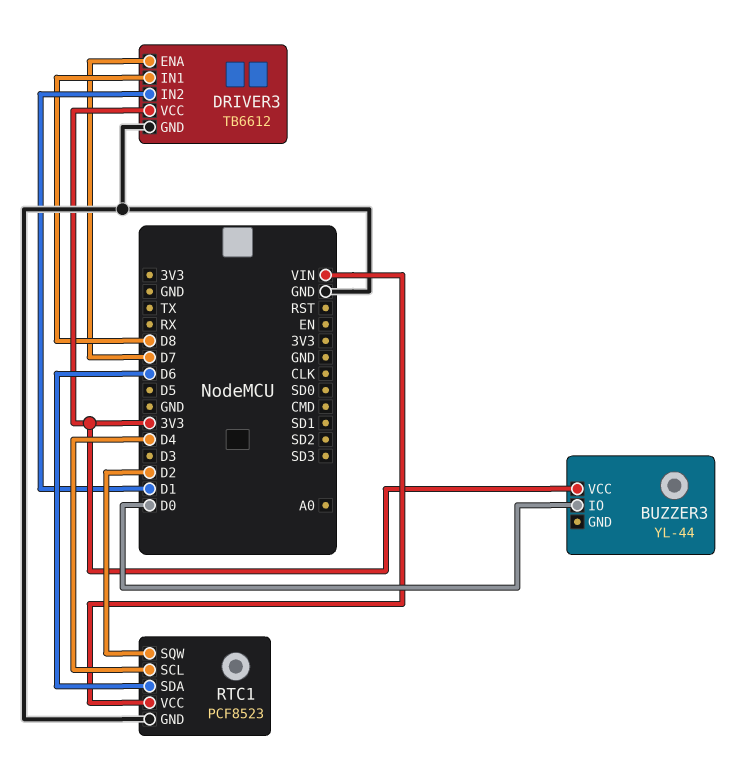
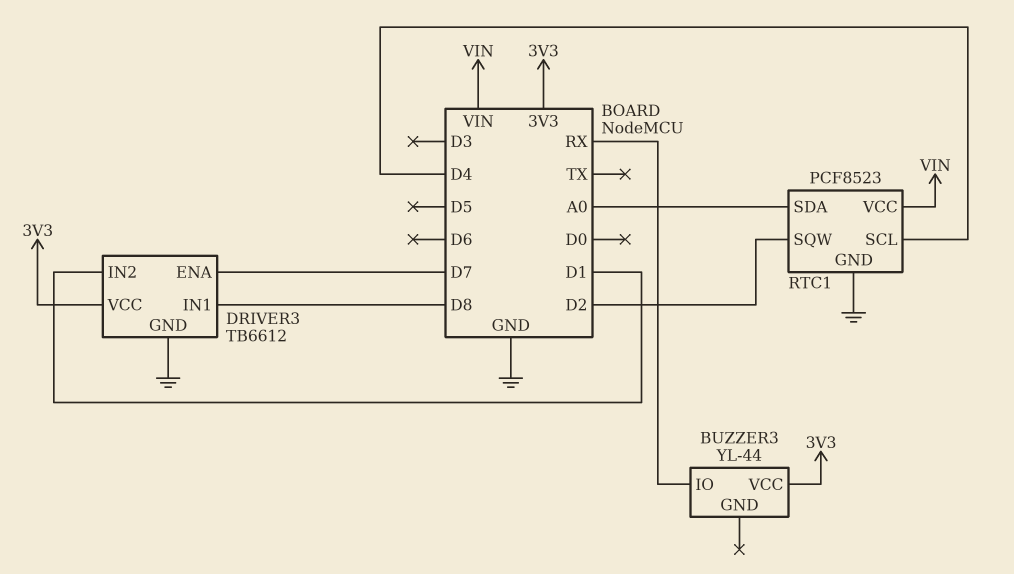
BUZZER3 pin IO: D0 -> RX
RTC1 pin SDA: D6 -> A0

